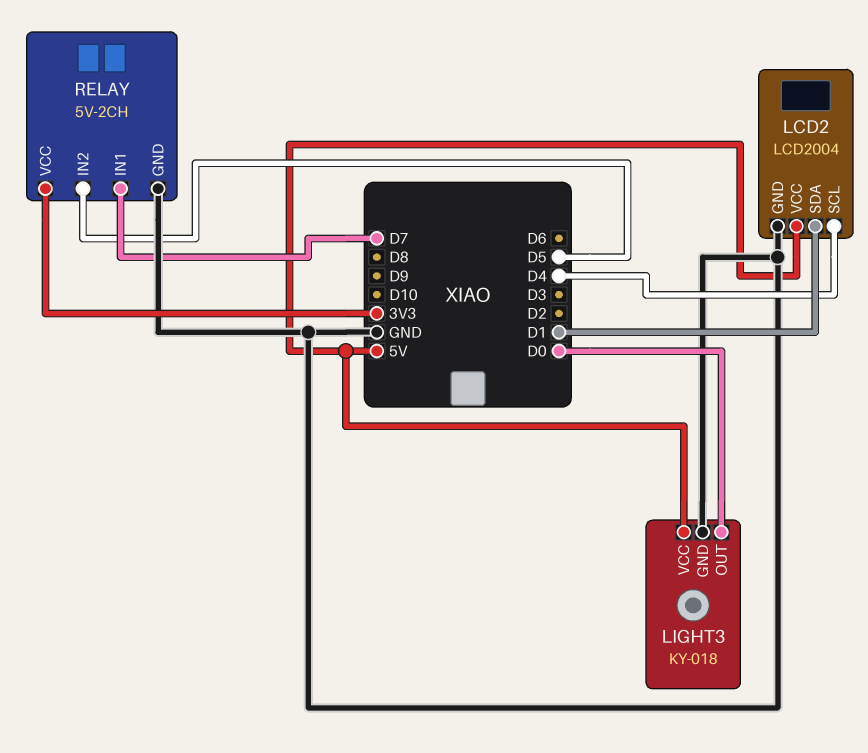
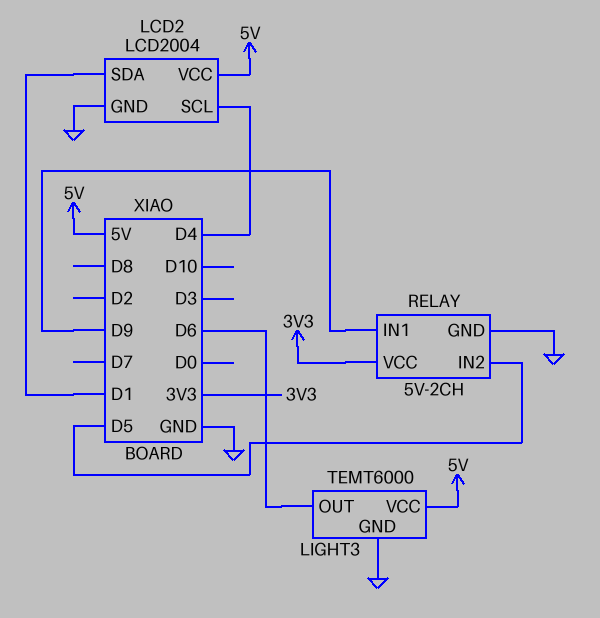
LIGHT3: KY-018 -> TEMT6000
LIGHT3 pin OUT: D0 -> D6
RELAY pin IN1: D7 -> D9

